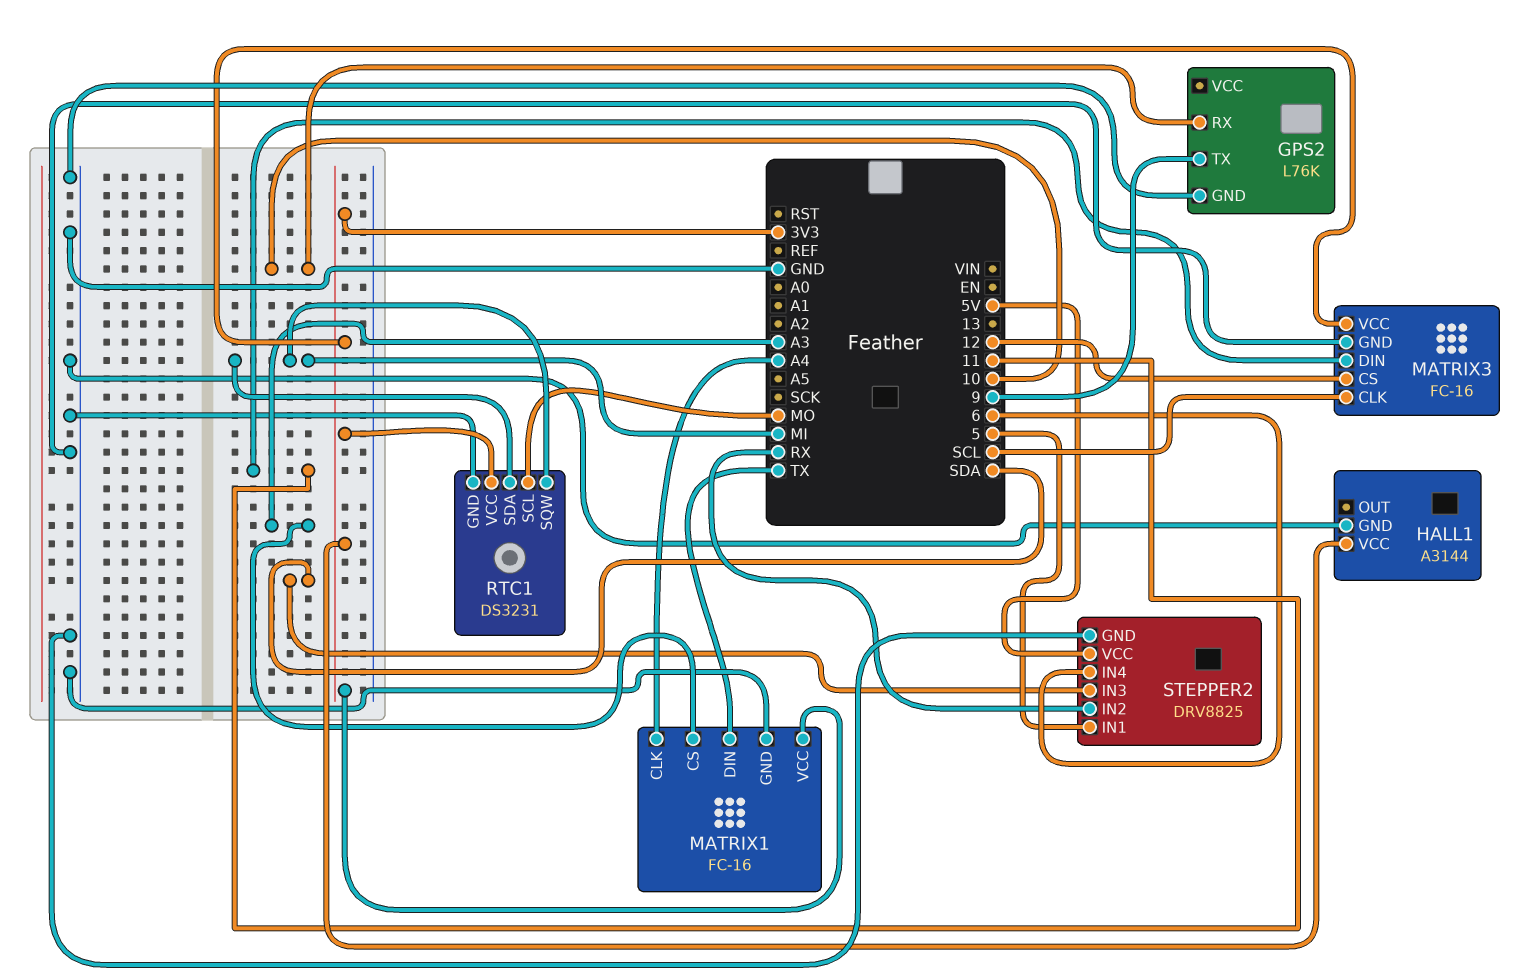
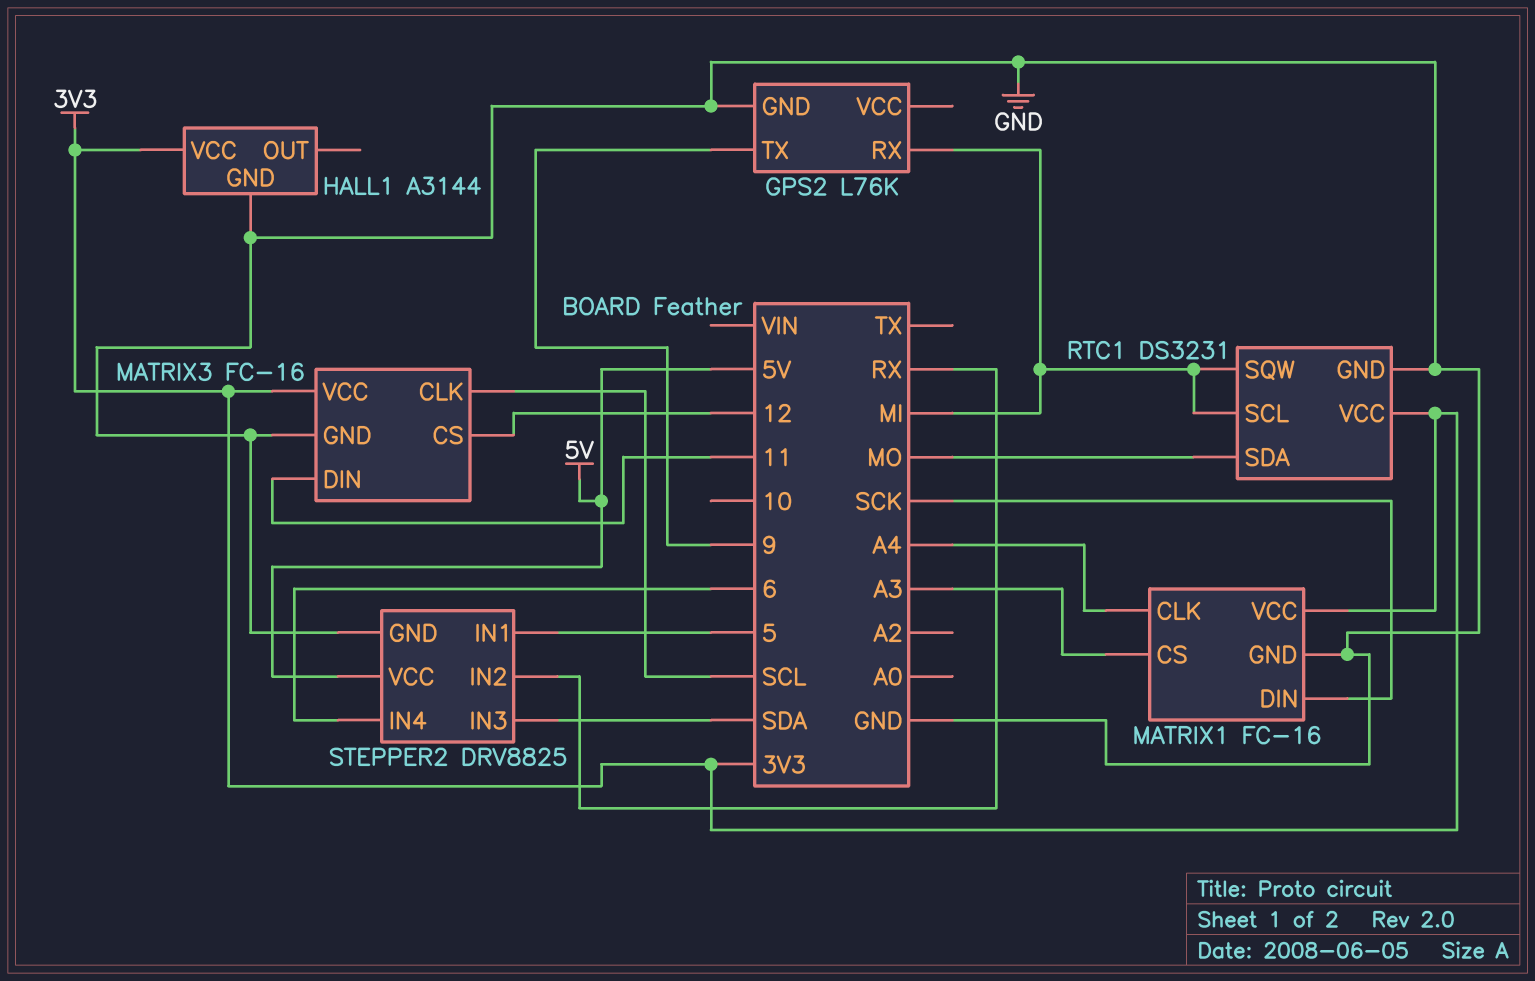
GPS2 pin RX: 10 -> MI
MATRIX1 pin DIN: TX -> SCK
RTC1 pin SCL: MO -> MI
RTC1 pin SDA: MI -> MO

